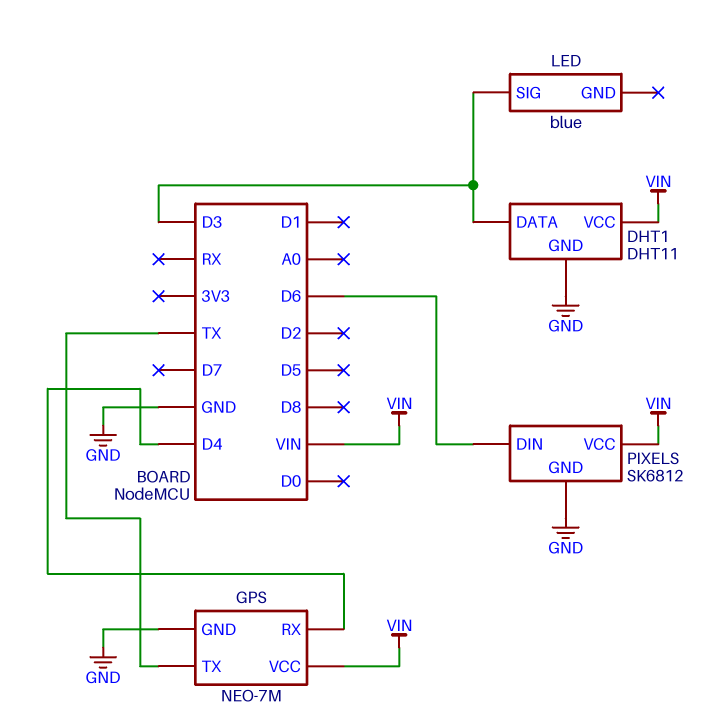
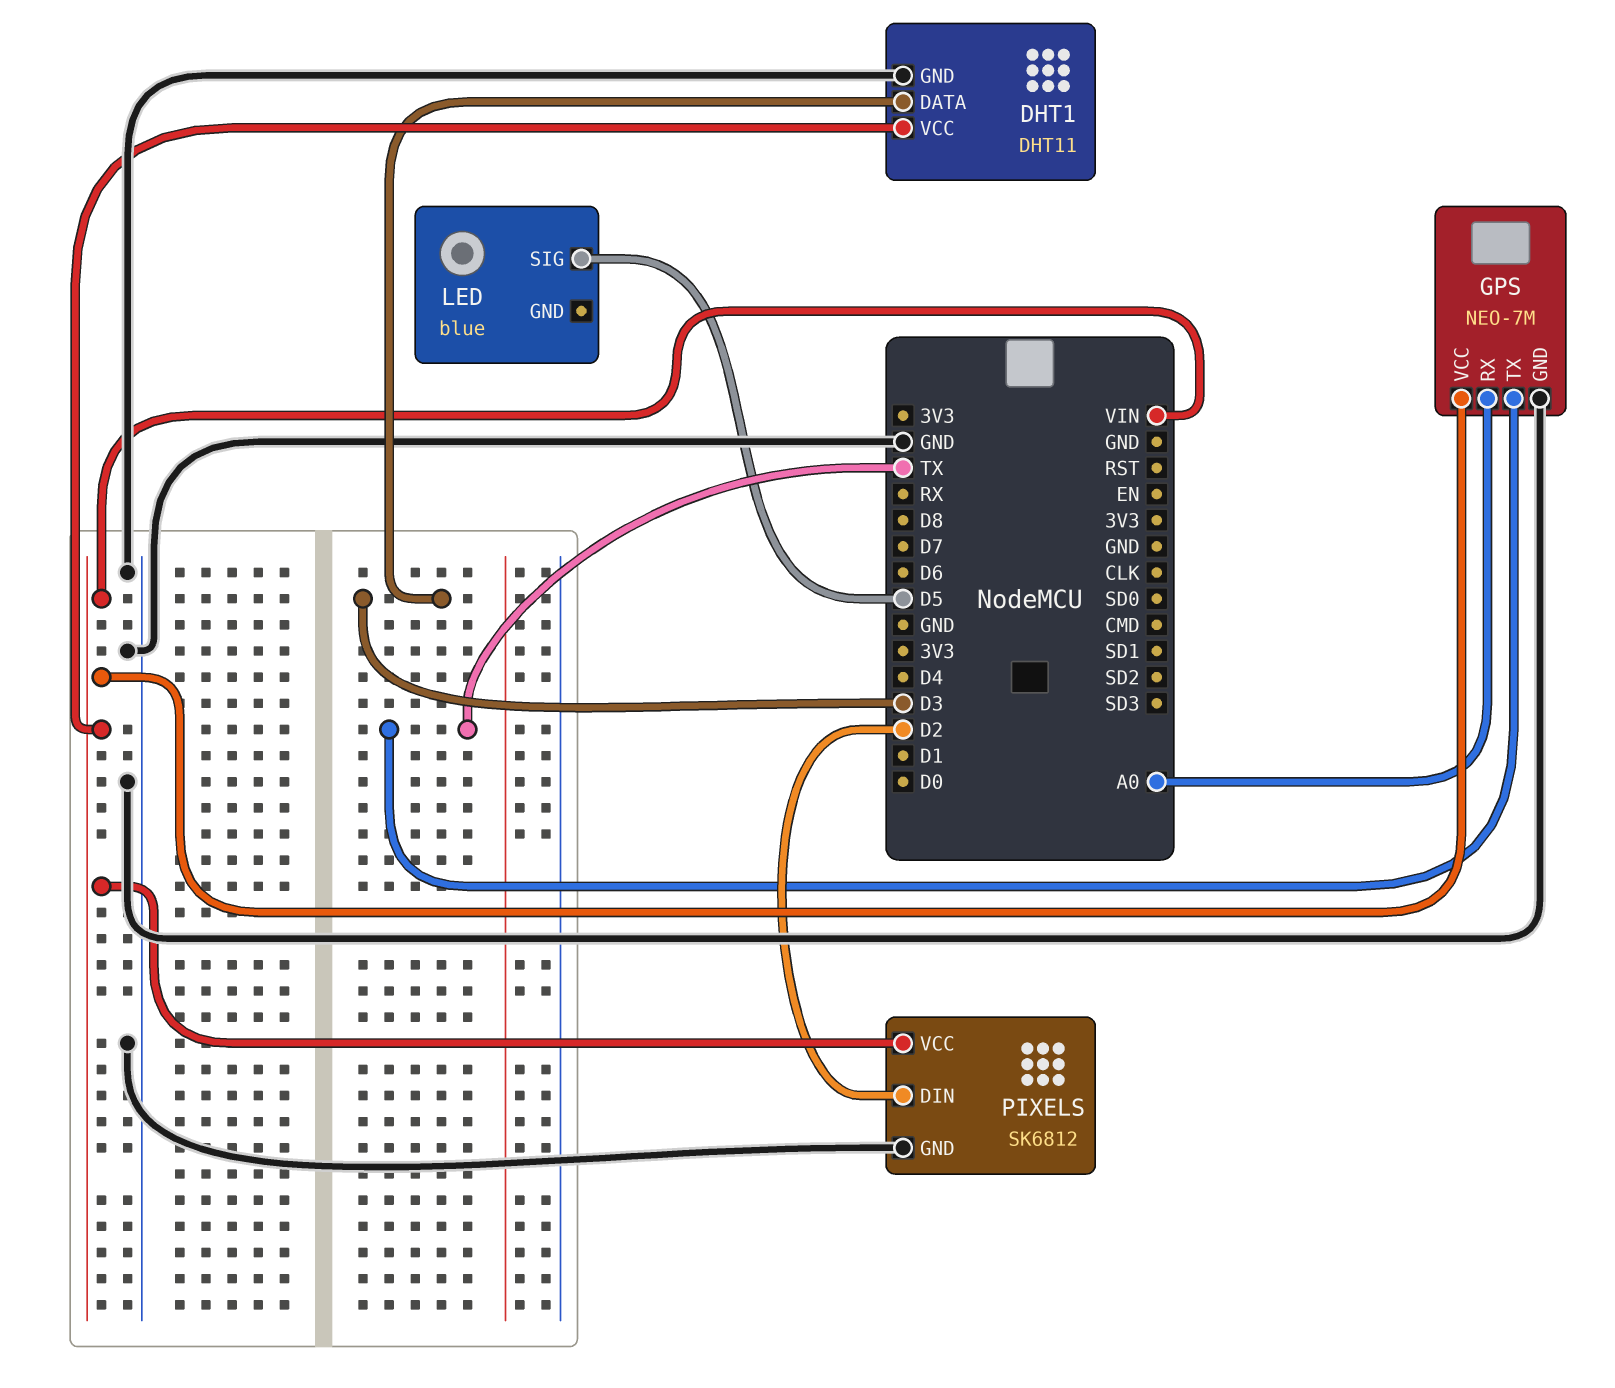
GPS pin RX: D4 -> A0
LED pin SIG: D3 -> D5
PIXELS pin DIN: D6 -> D2

